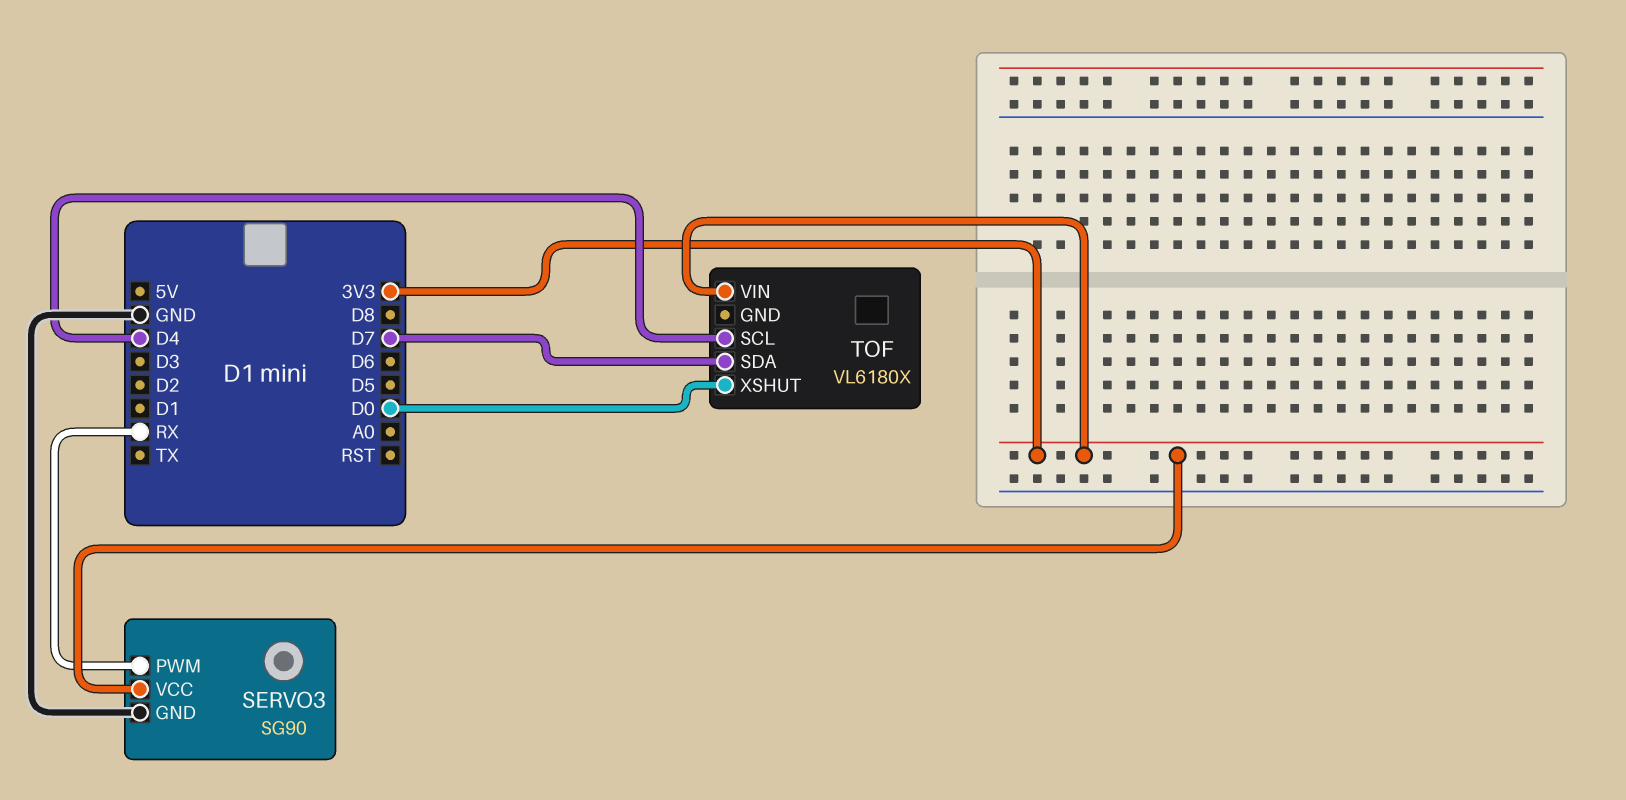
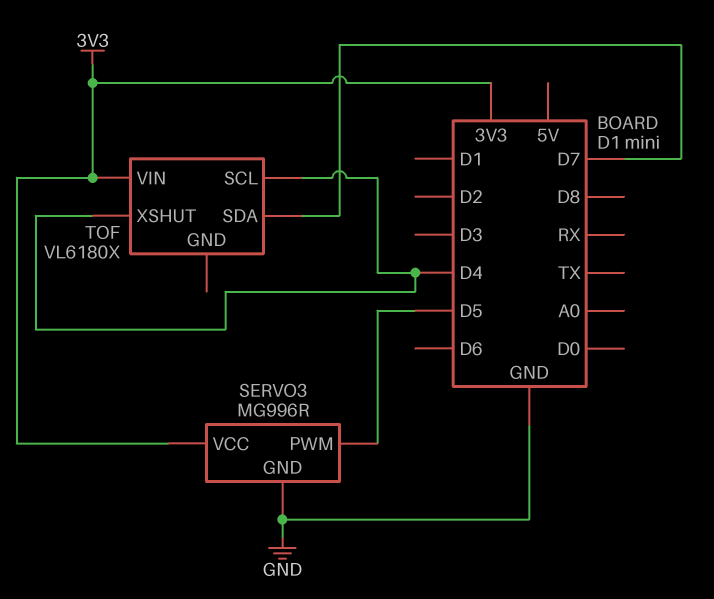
SERVO3: SG90 -> MG996R
SERVO3 pin PWM: RX -> D5
TOF pin XSHUT: D0 -> D4

